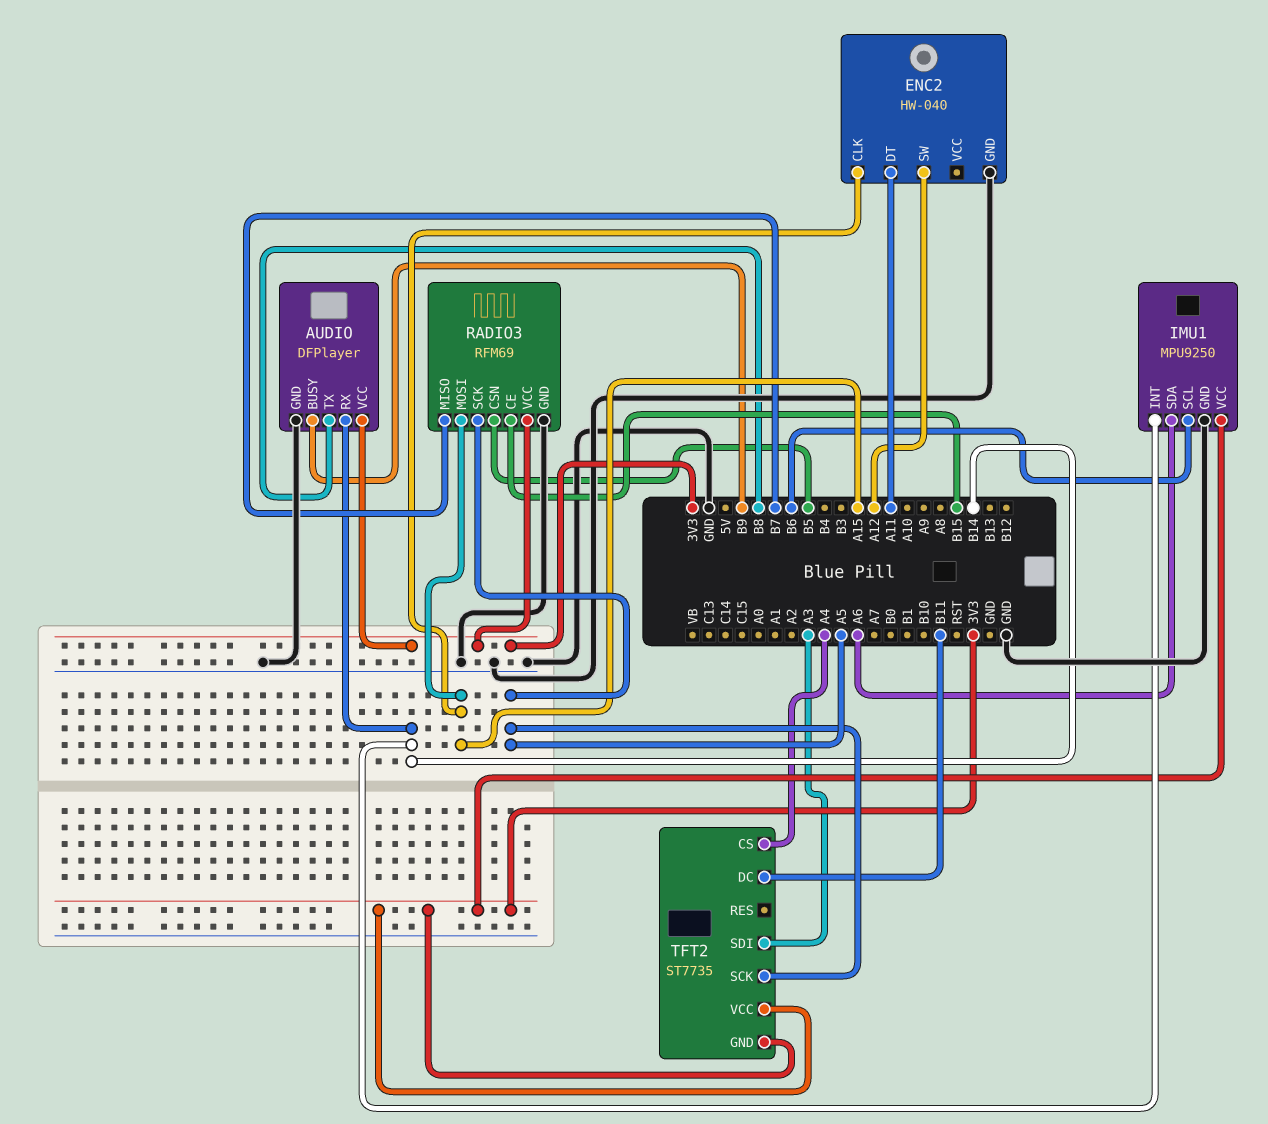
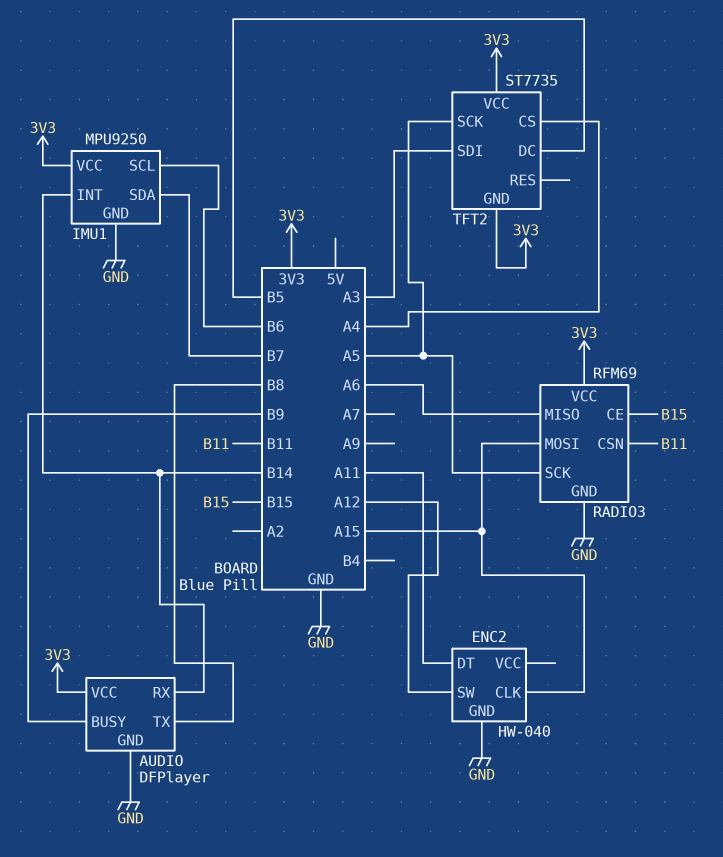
IMU1 pin SDA: A6 -> B7
RADIO3 pin CSN: B5 -> B11
RADIO3 pin MISO: B7 -> A6
TFT2 pin DC: B11 -> B5

